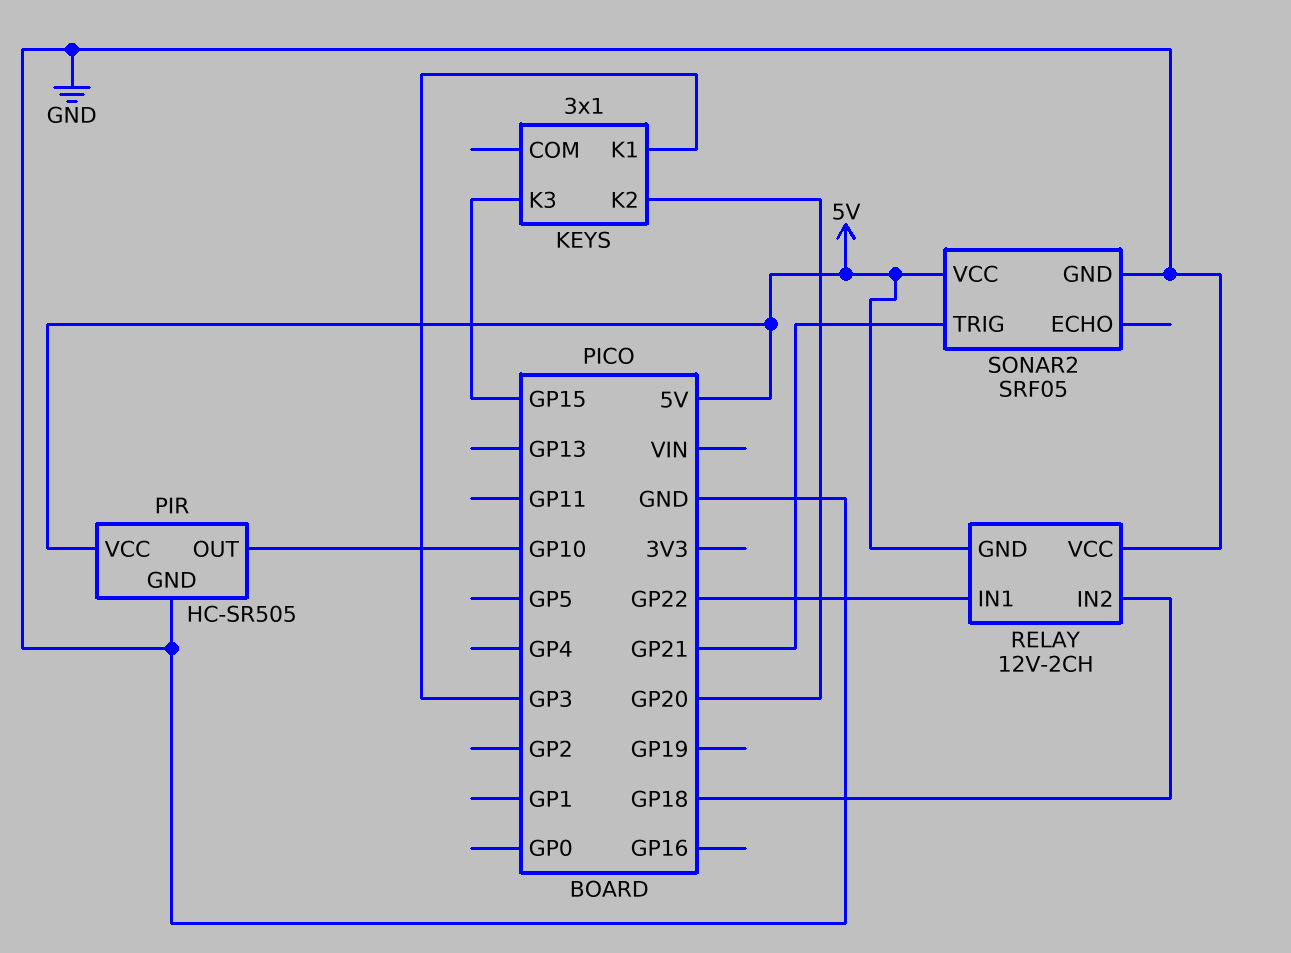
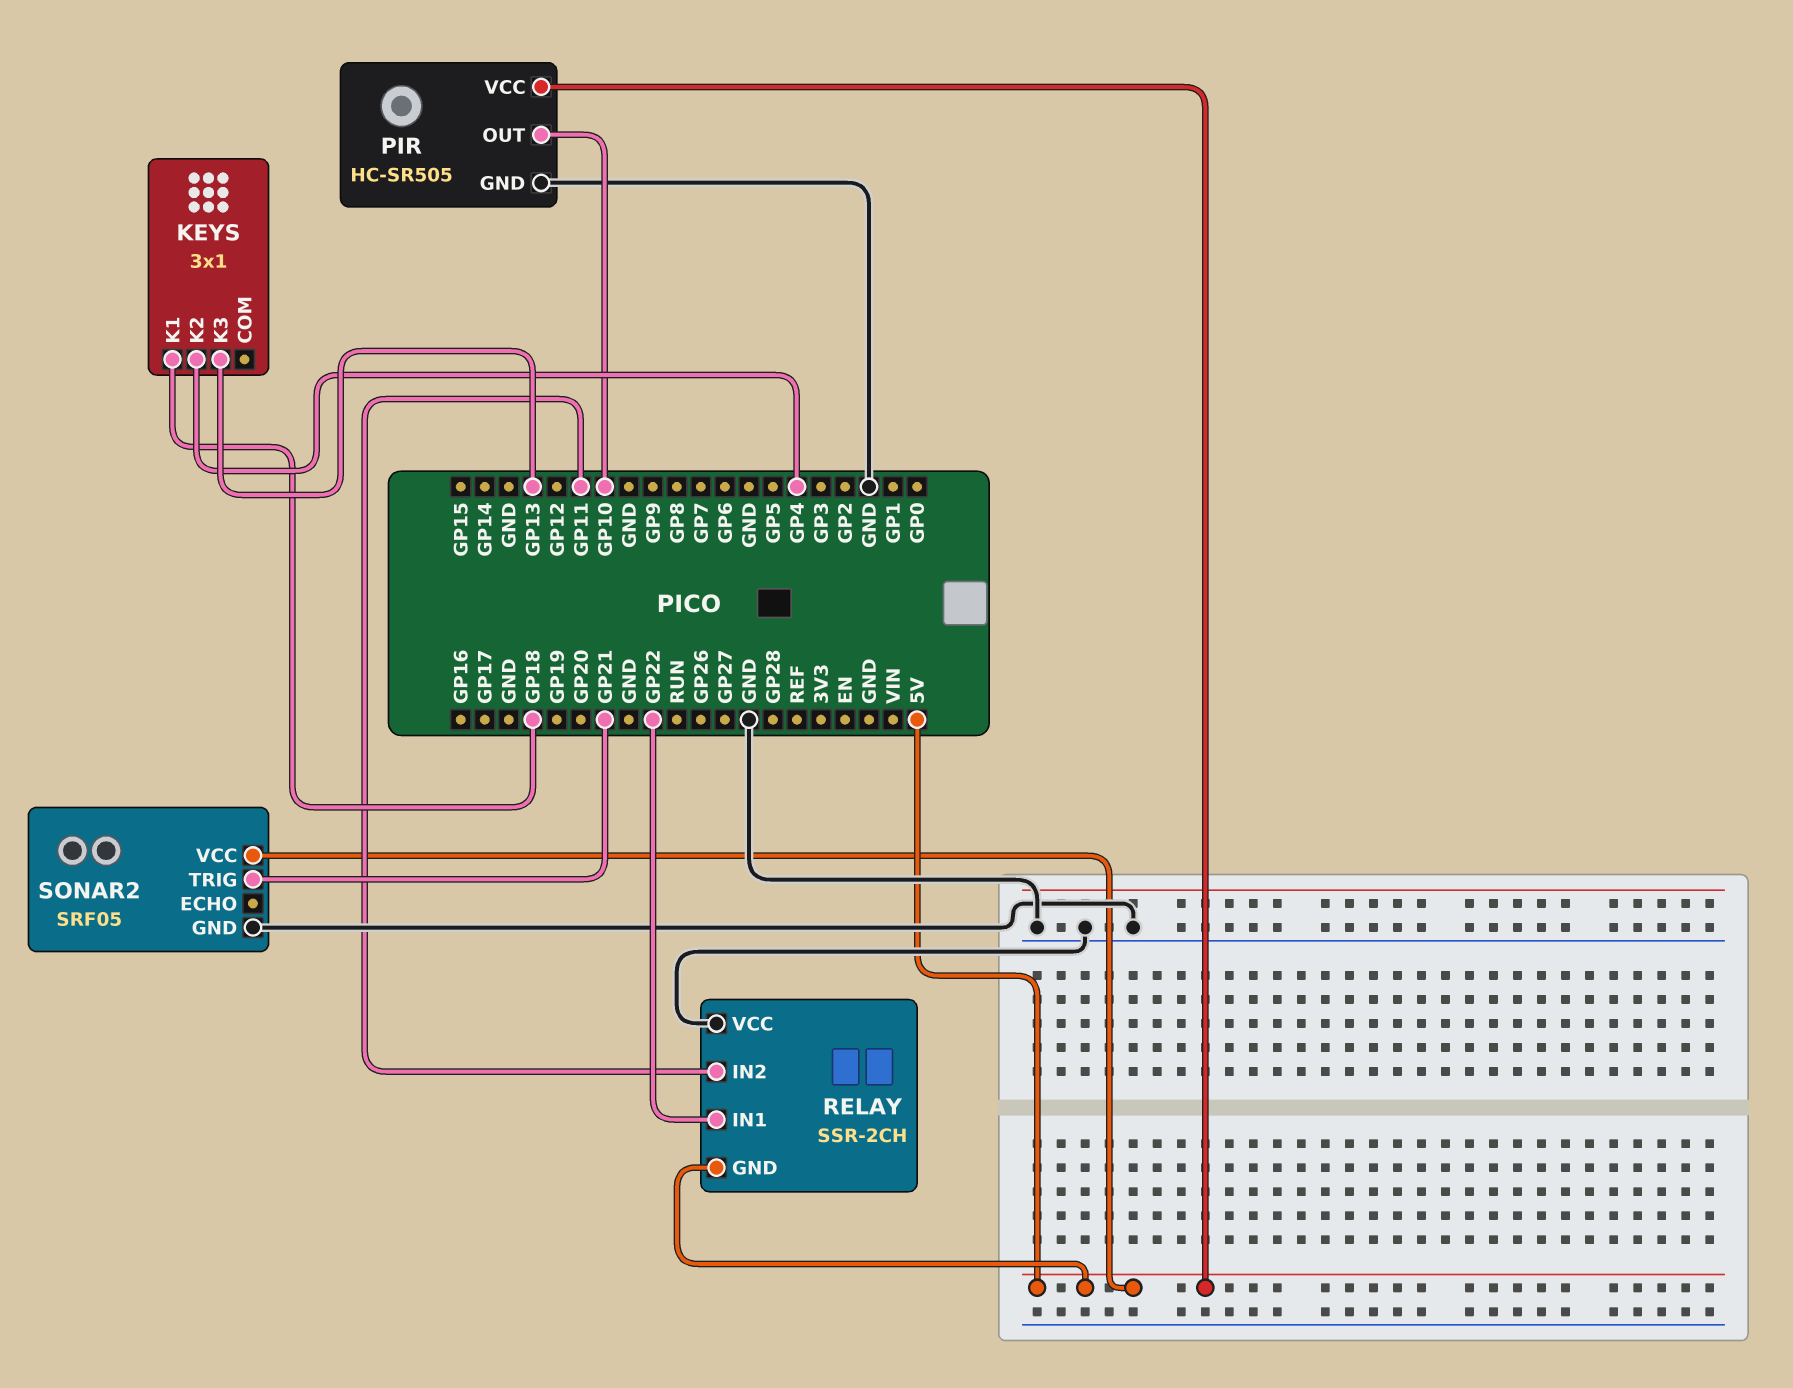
KEYS pin K1: GP3 -> GP18
KEYS pin K2: GP20 -> GP4
KEYS pin K3: GP15 -> GP13
RELAY: 12V-2CH -> SSR-2CH
RELAY pin IN2: GP18 -> GP11

